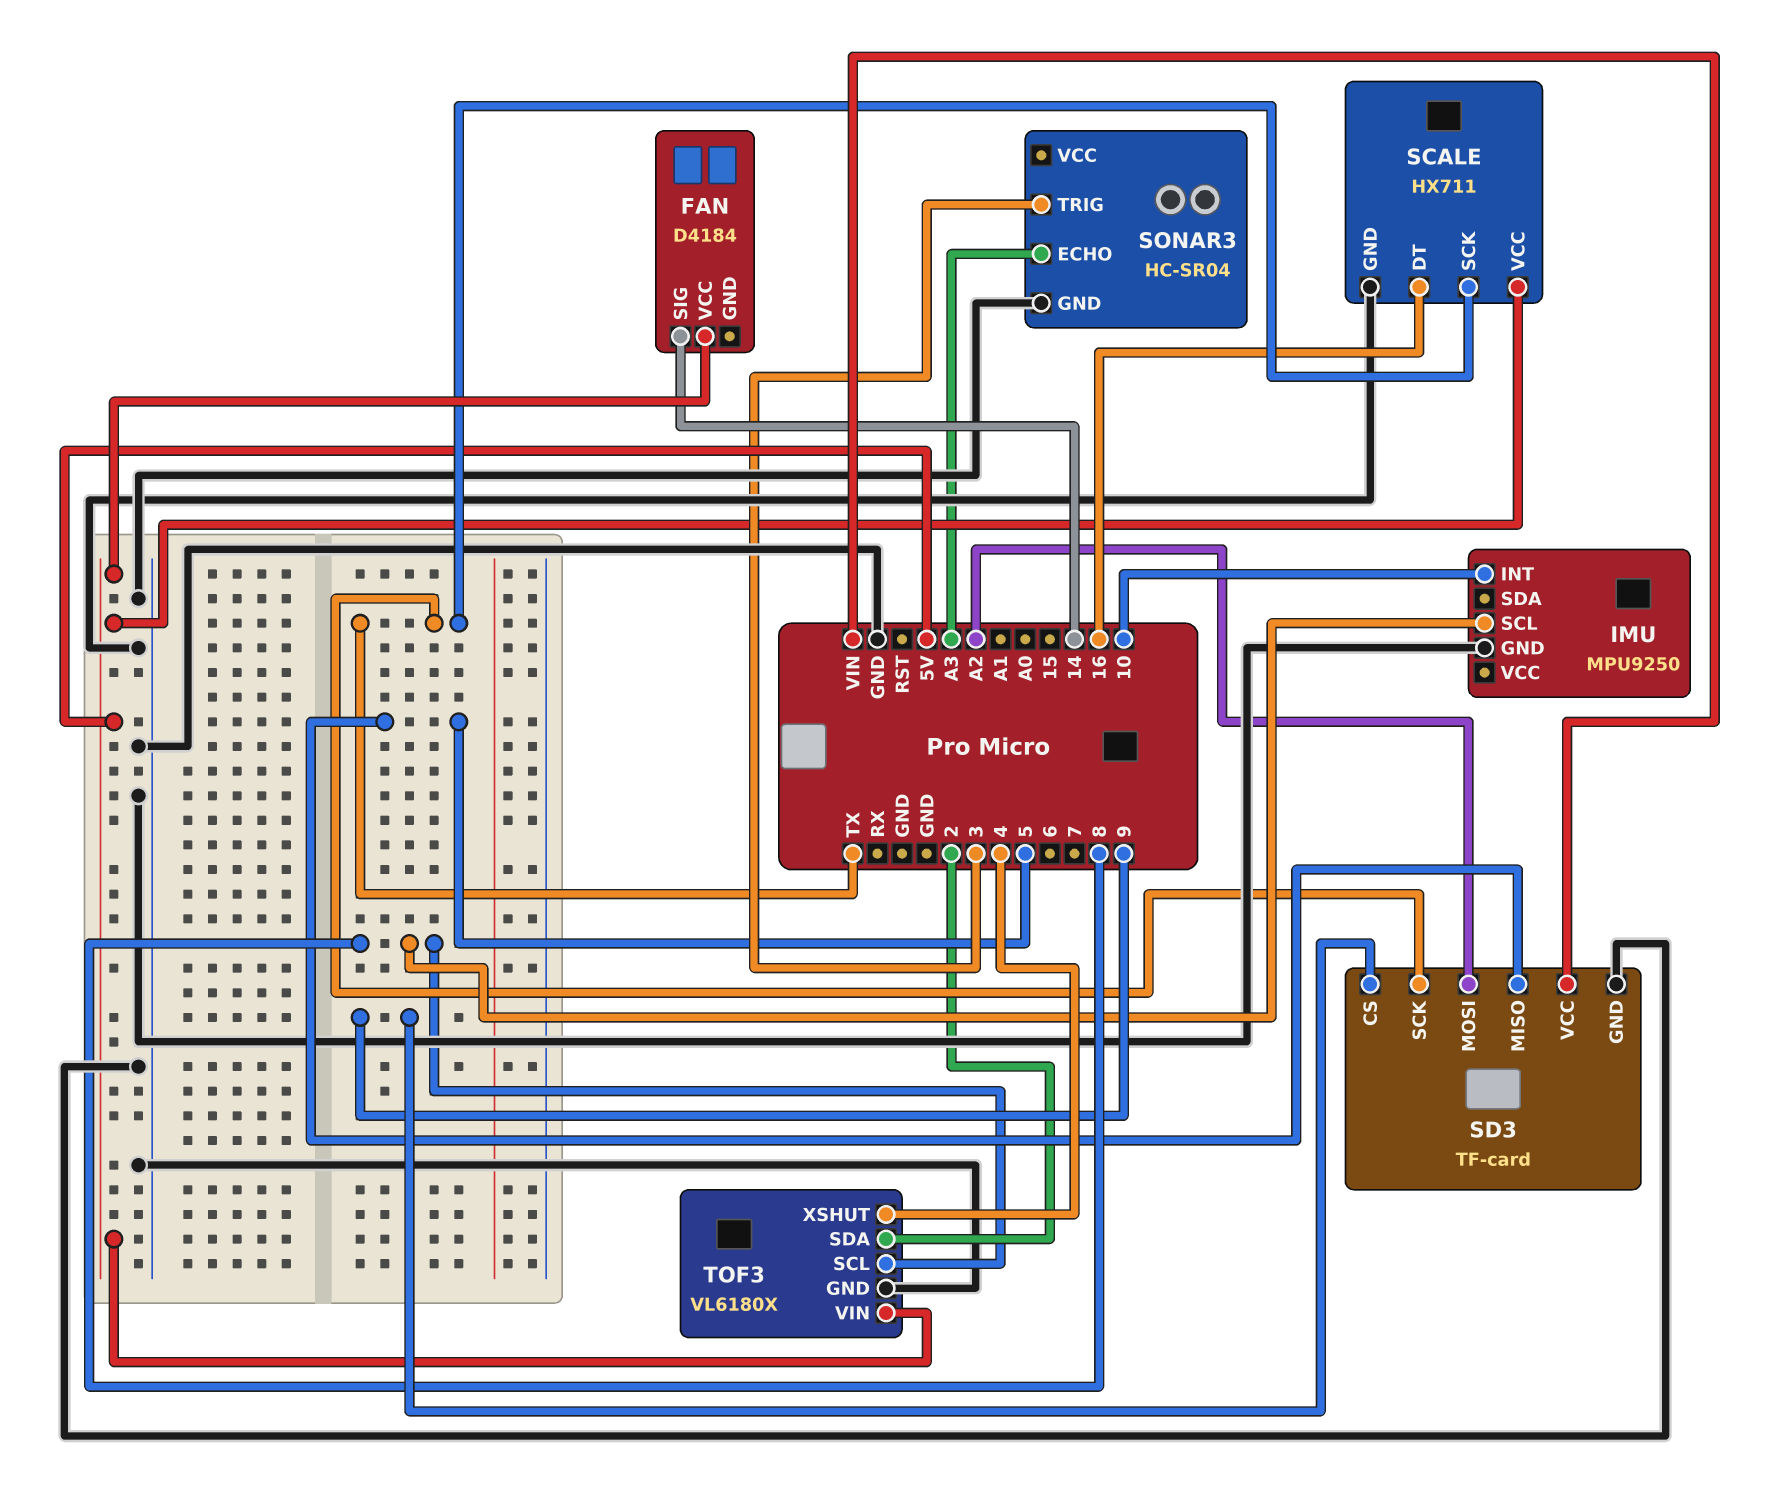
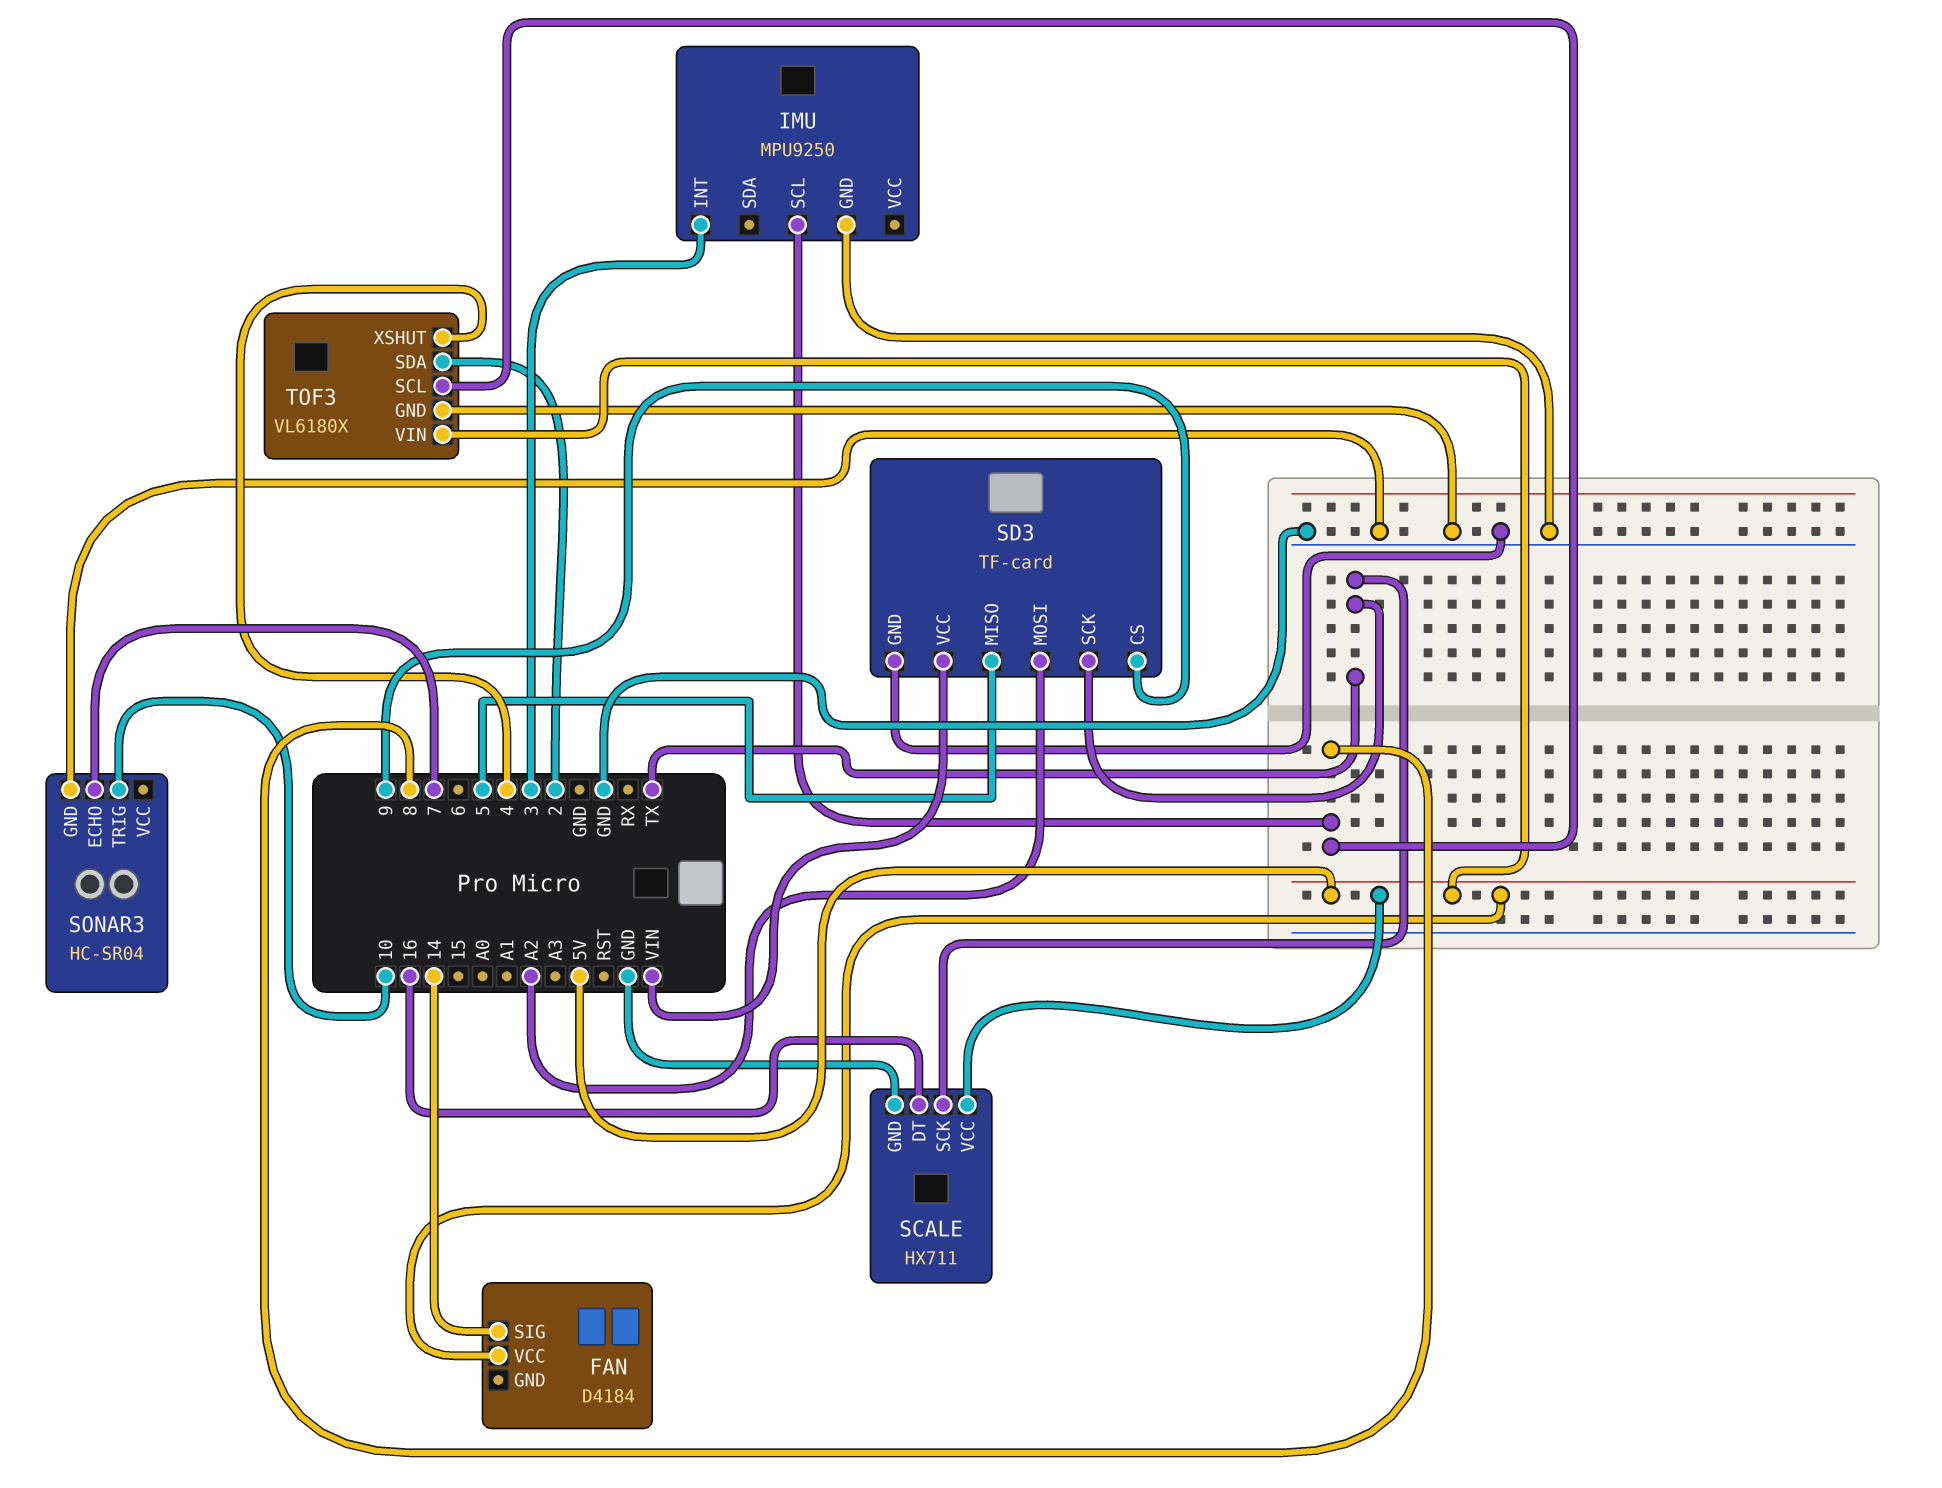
IMU pin INT: 10 -> 3
SONAR3 pin ECHO: A3 -> 7
SONAR3 pin TRIG: 3 -> 10

